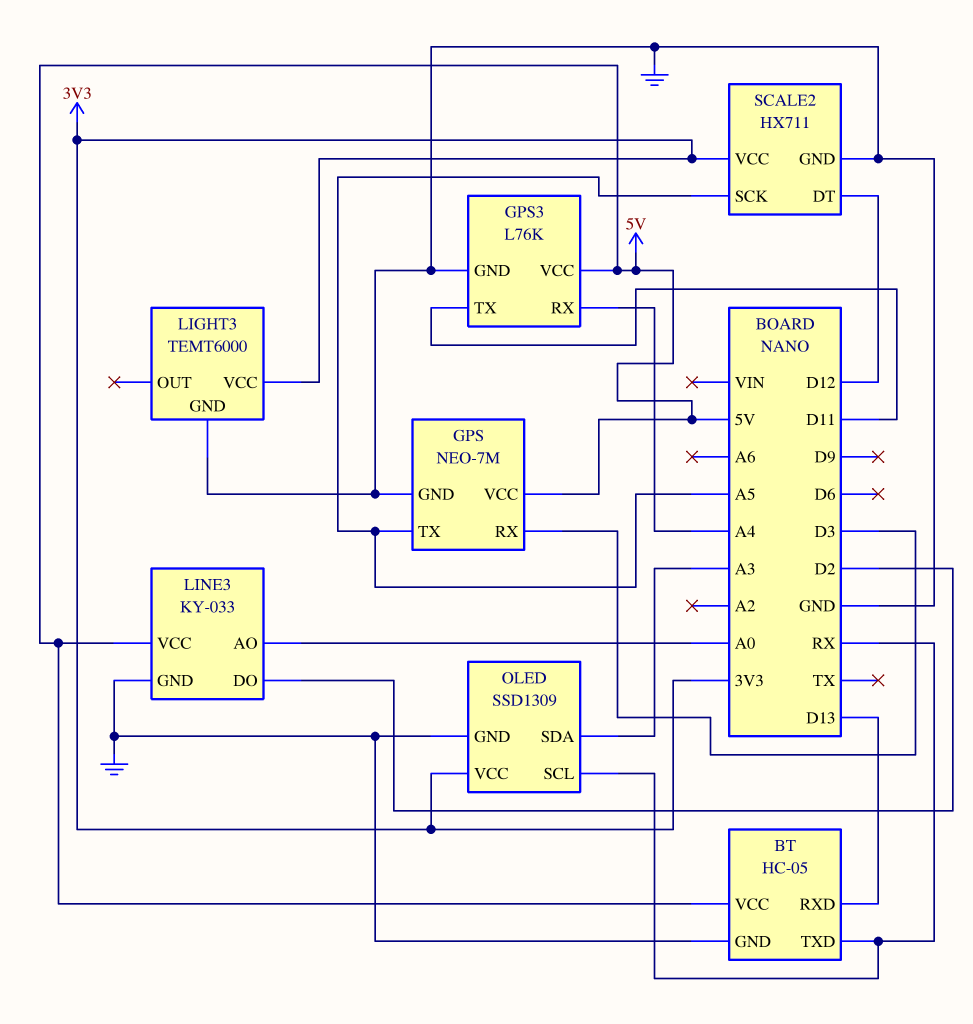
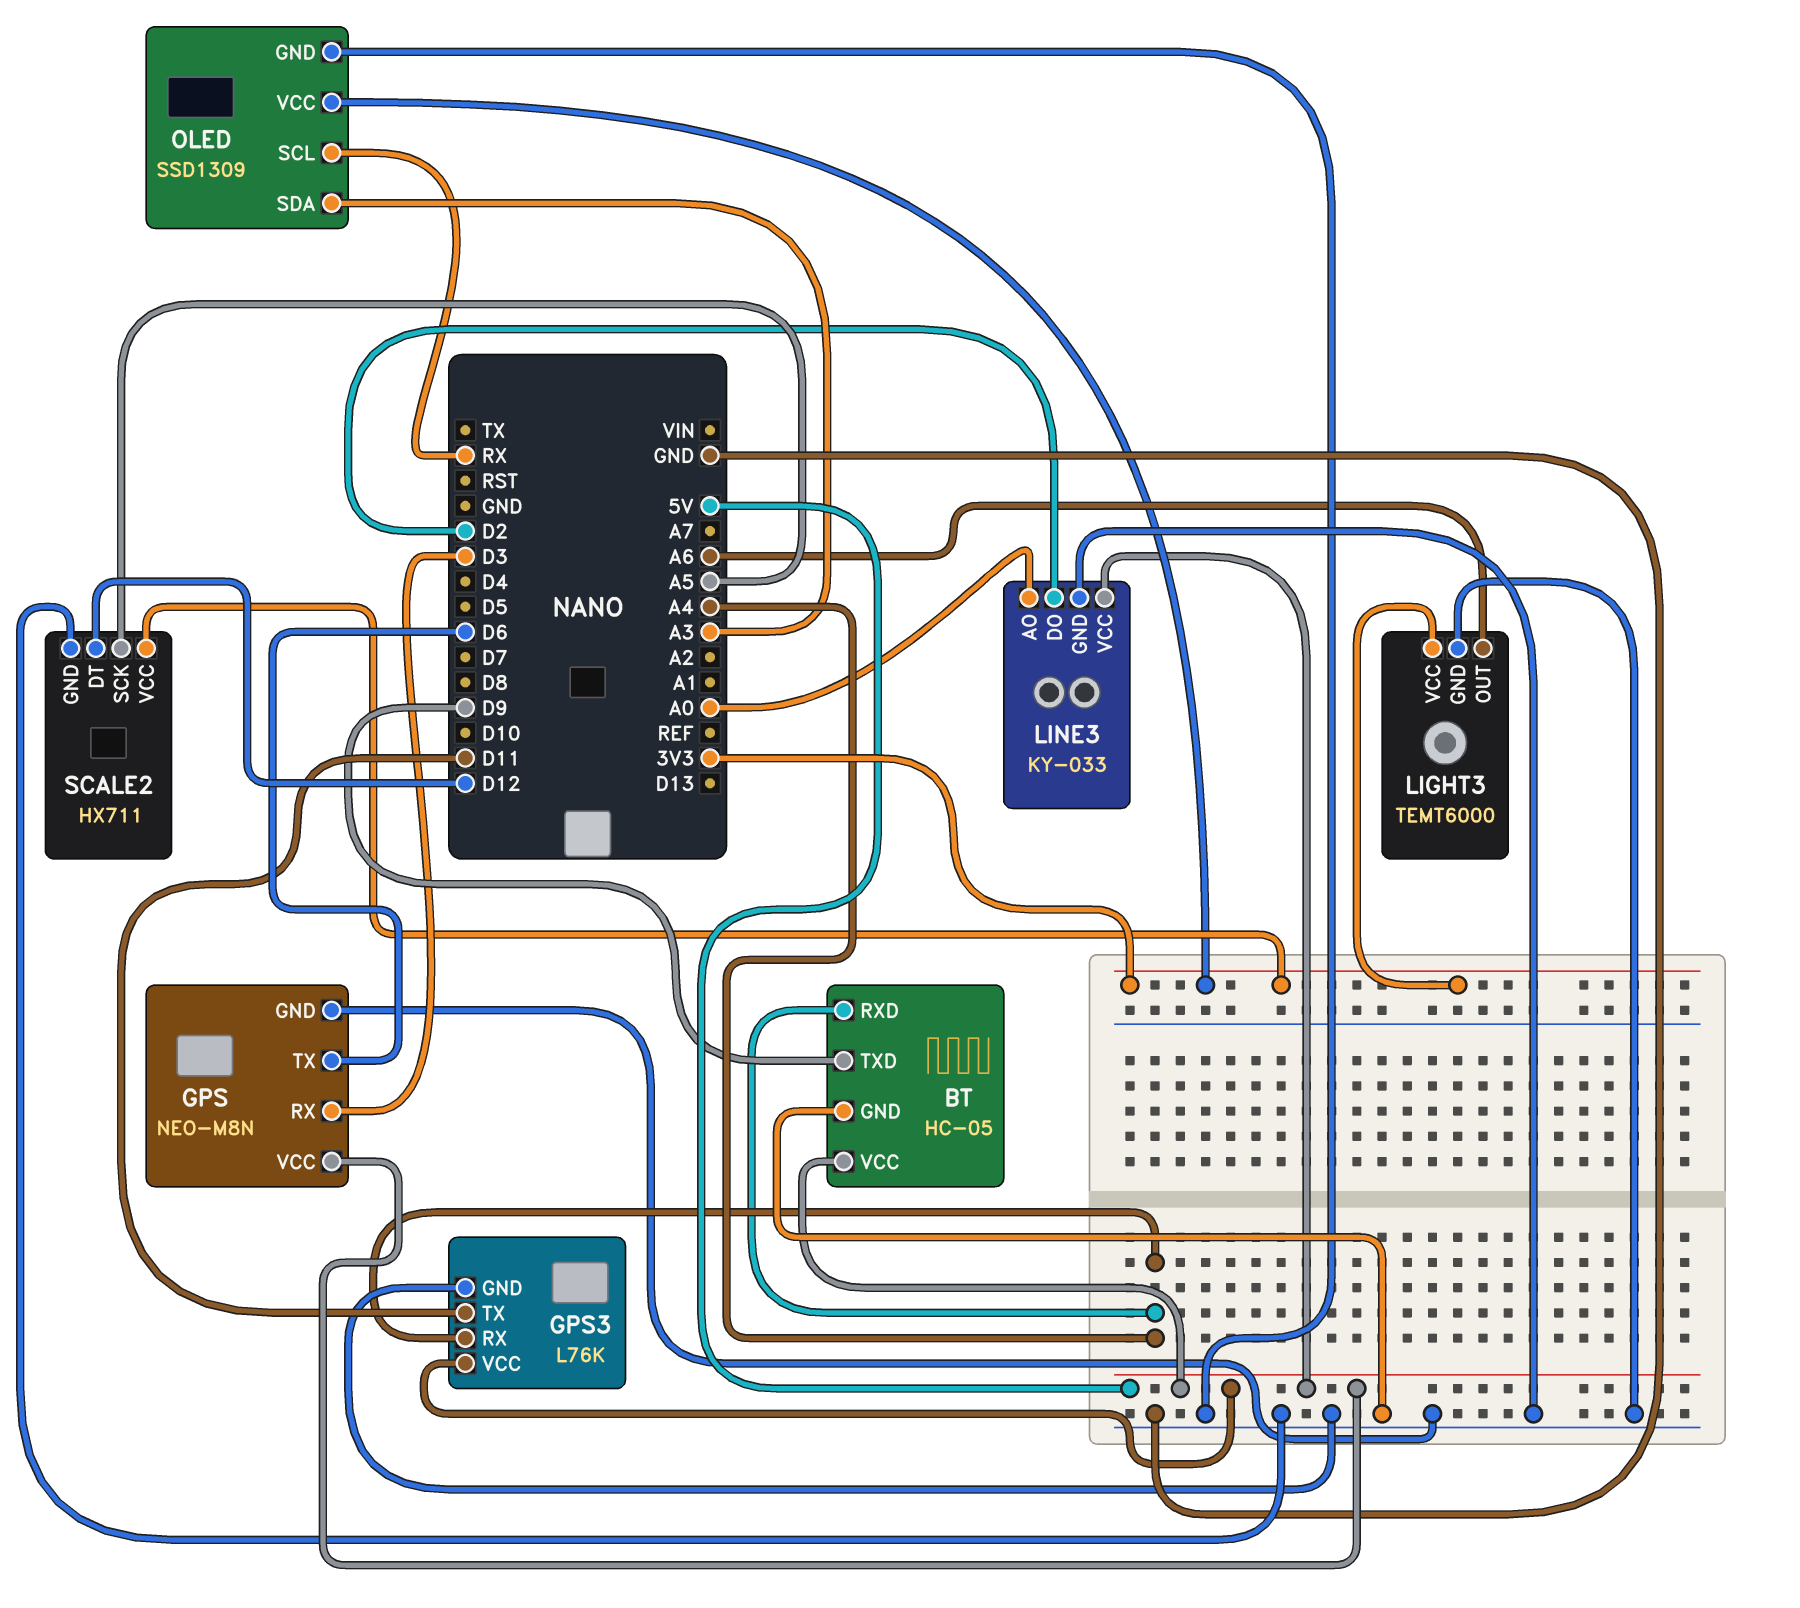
BT pin RXD: D13 -> A4
BT pin TXD: RX -> D9
GPS: NEO-7M -> NEO-M8N
GPS pin TX: A5 -> D6
LIGHT3 pin OUT: none -> A6

